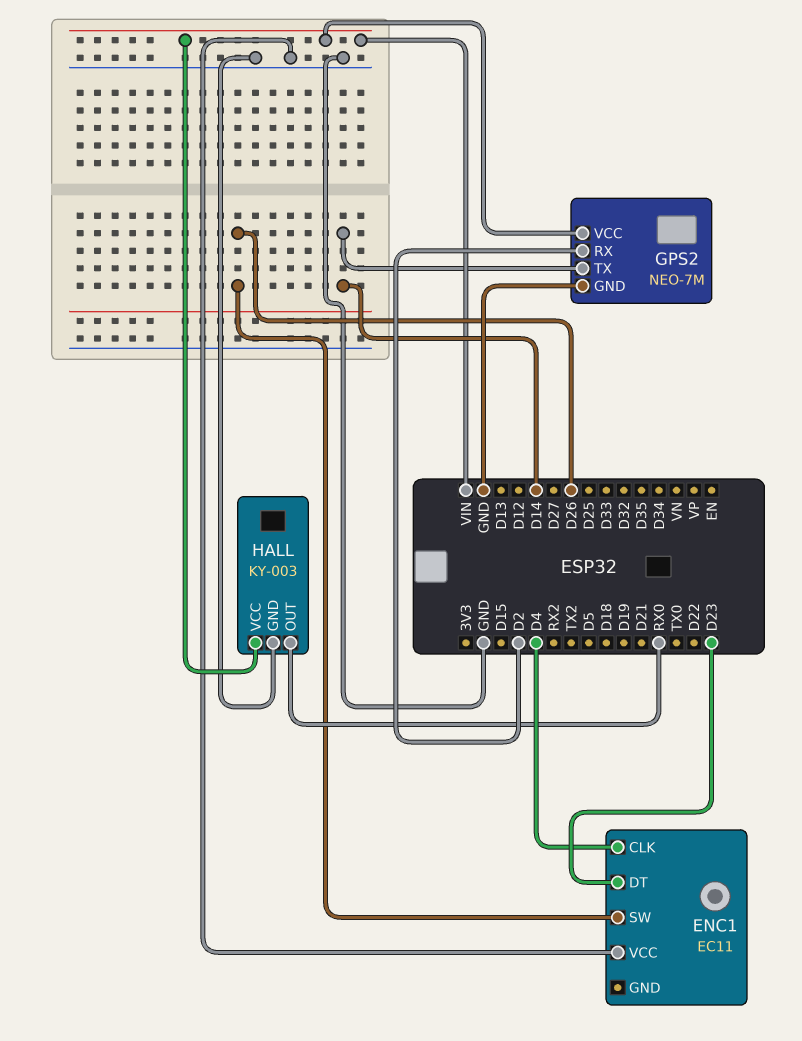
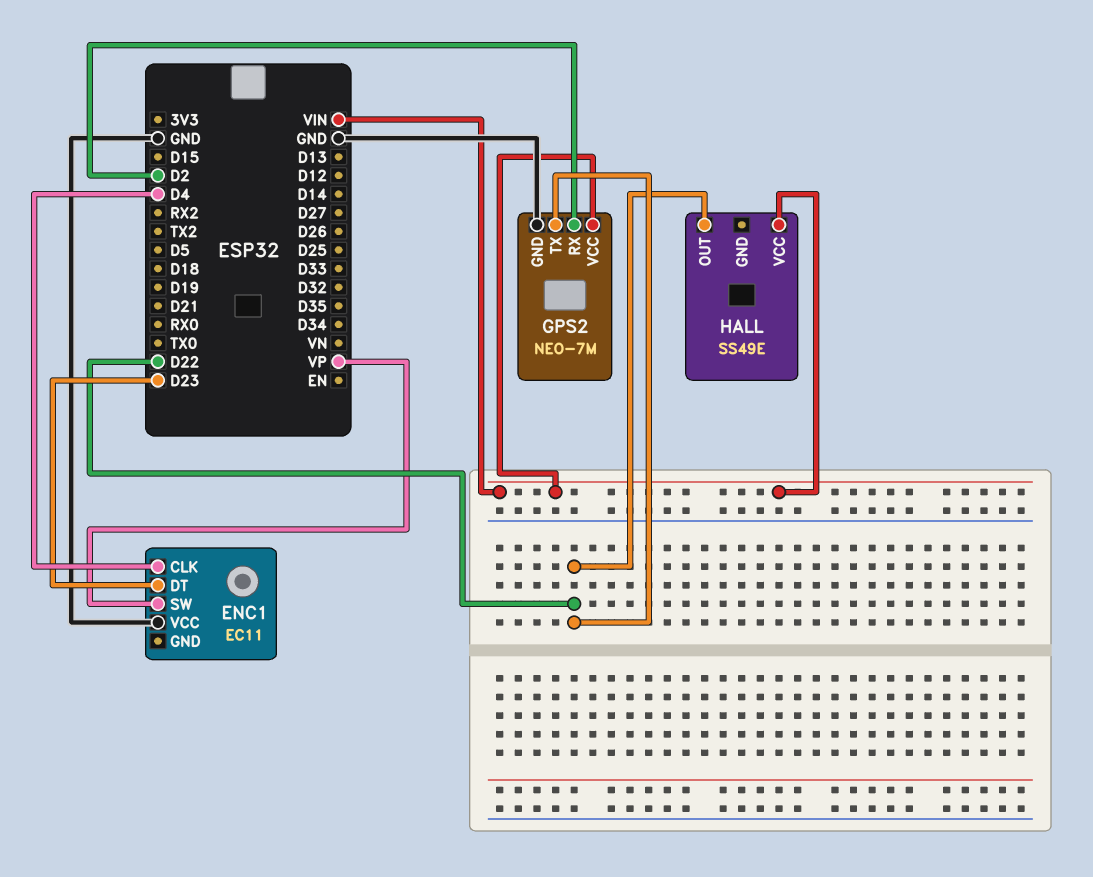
ENC1 pin SW: D26 -> VP
GPS2 pin TX: D14 -> D22
HALL: KY-003 -> SS49E
HALL pin GND: GND -> none
HALL pin OUT: RX0 -> D22

